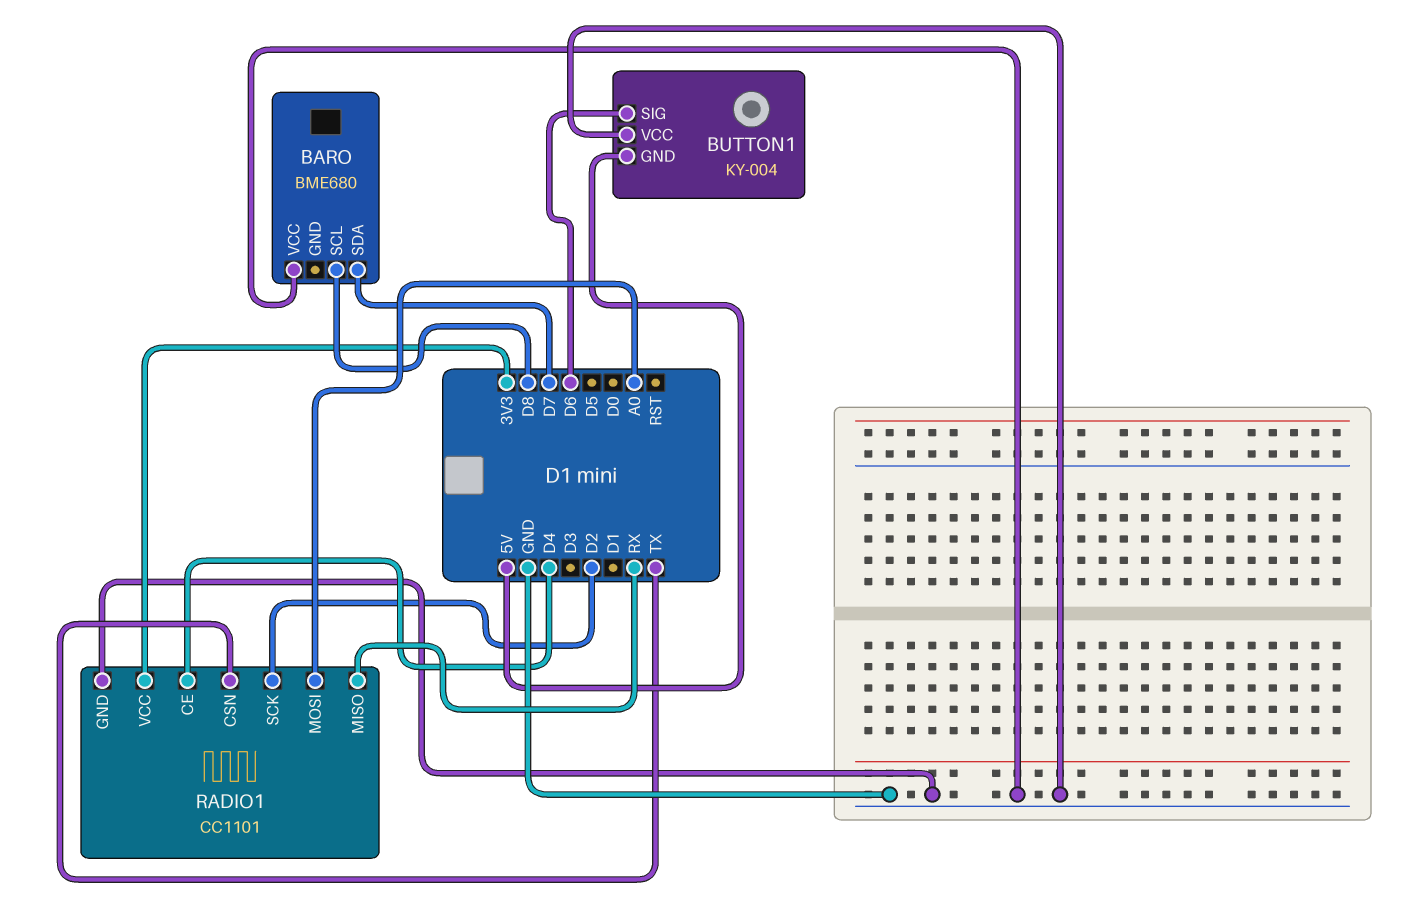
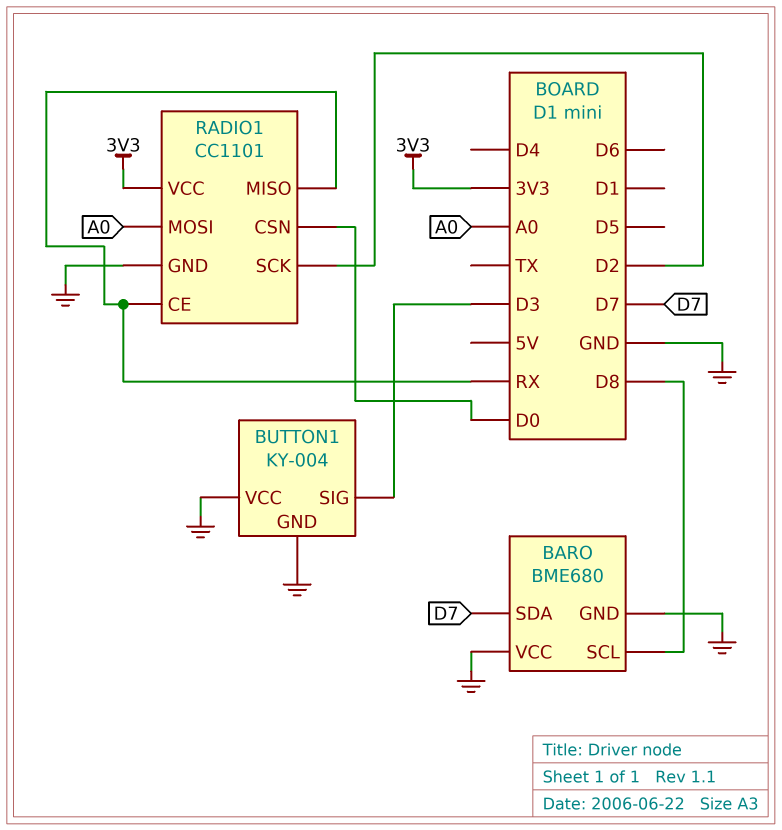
BARO pin GND: none -> GND
BUTTON1 pin GND: 5V -> GND
BUTTON1 pin SIG: D6 -> D3
RADIO1 pin CE: D4 -> RX
RADIO1 pin CSN: TX -> D0

